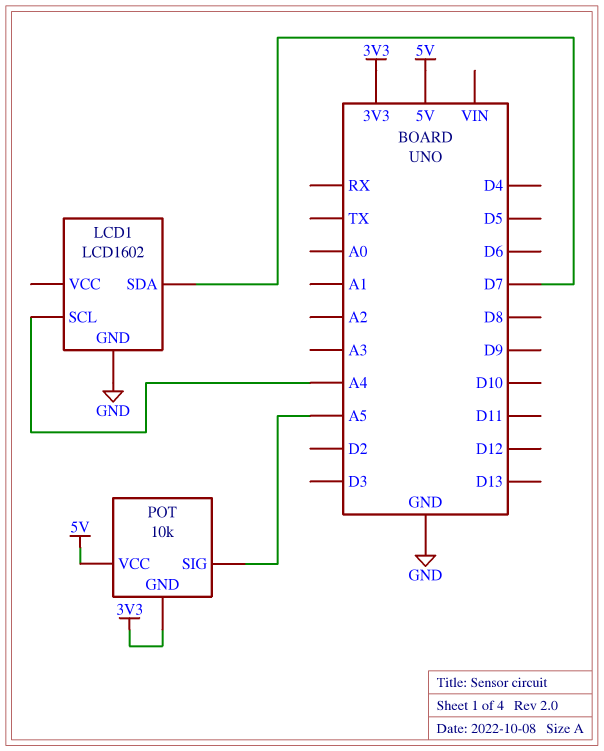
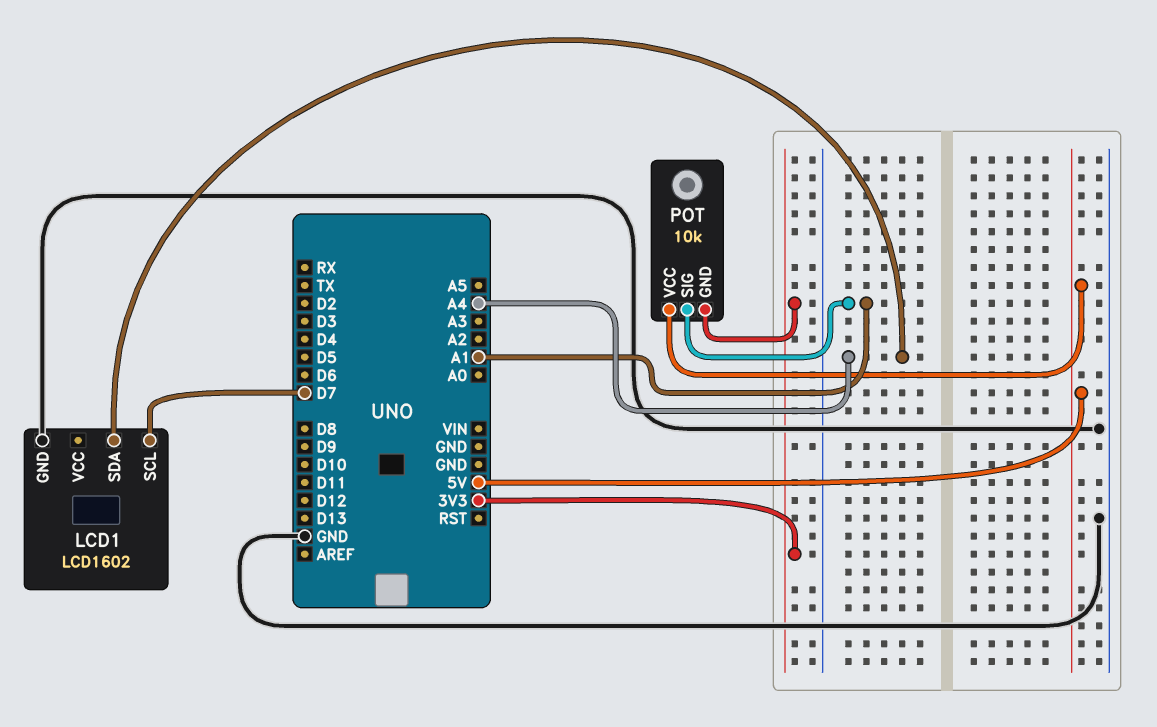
LCD1 pin SCL: A4 -> D7
LCD1 pin SDA: D7 -> A4
POT pin SIG: A5 -> A1

